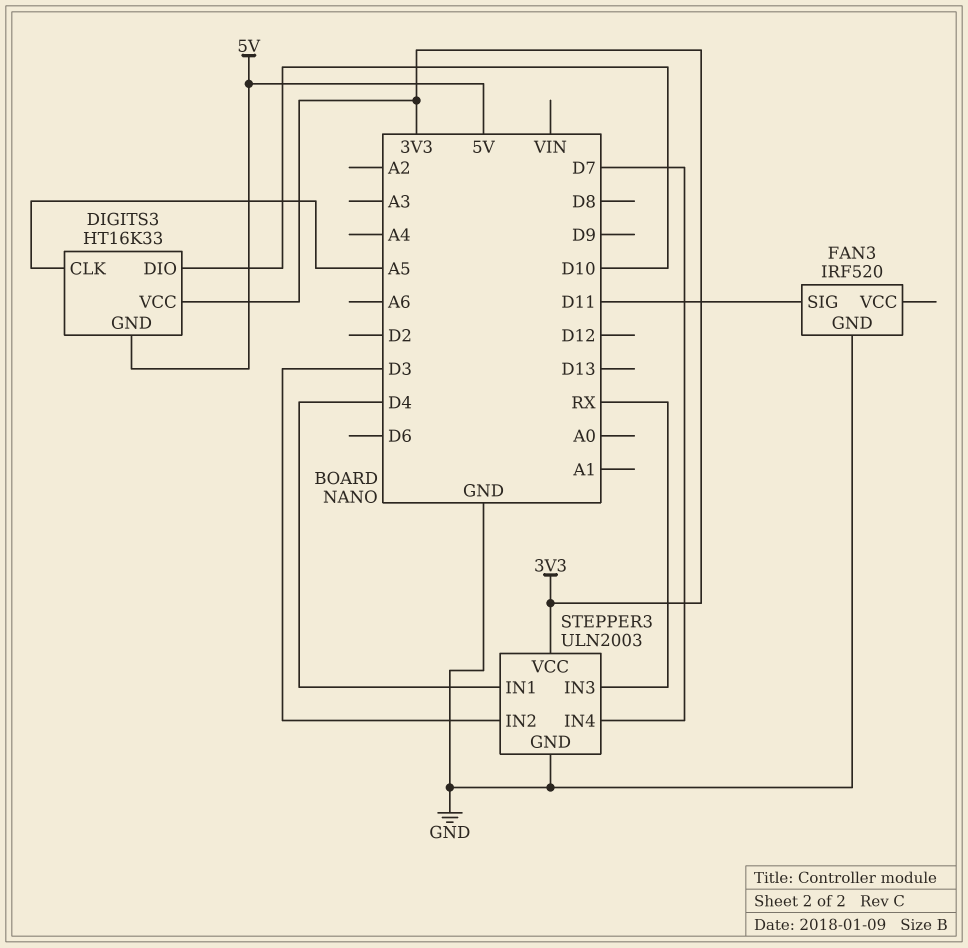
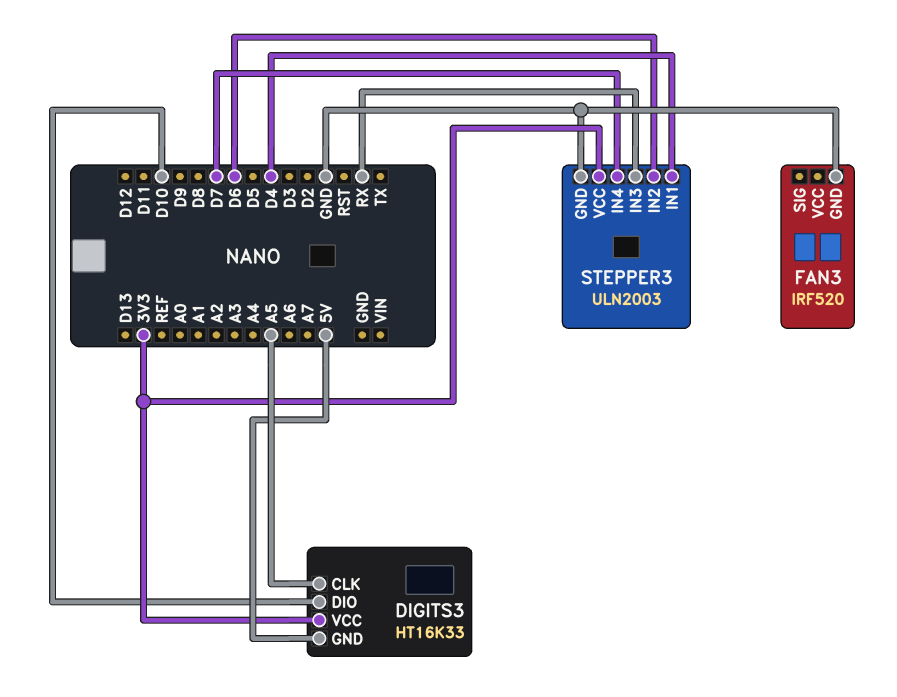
FAN3 pin SIG: D11 -> none
STEPPER3 pin IN2: D3 -> D6

